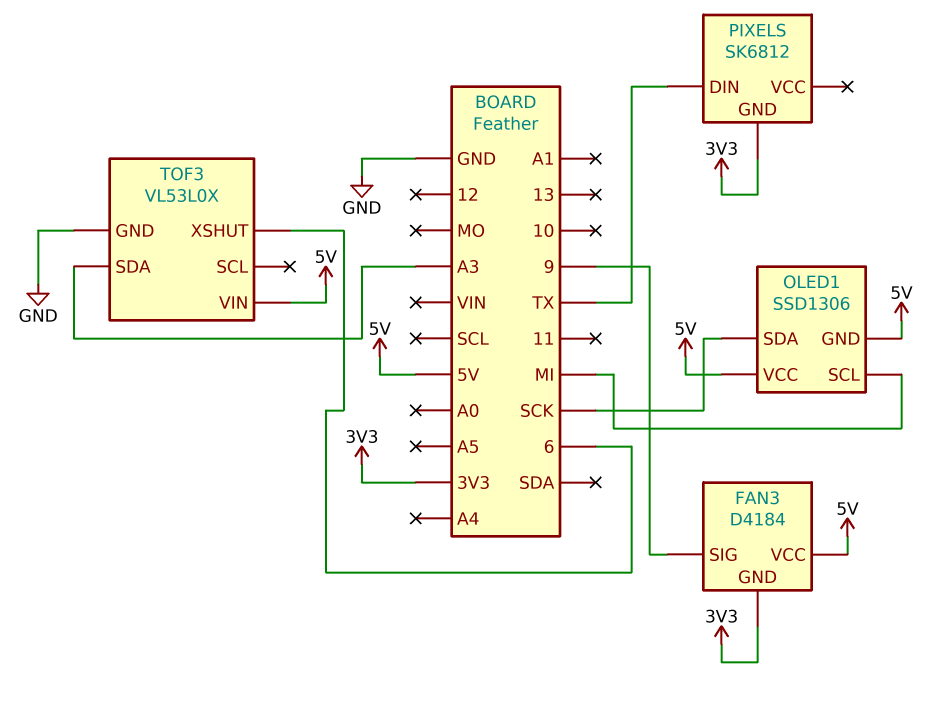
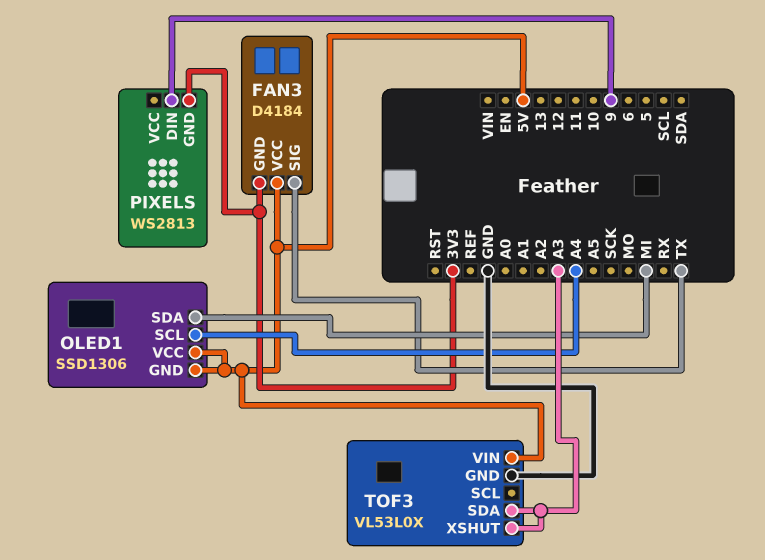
FAN3 pin SIG: 9 -> TX
OLED1 pin SCL: MI -> A4
OLED1 pin SDA: SCK -> MI
PIXELS: SK6812 -> WS2813
PIXELS pin DIN: TX -> 9
TOF3 pin XSHUT: 6 -> A3

